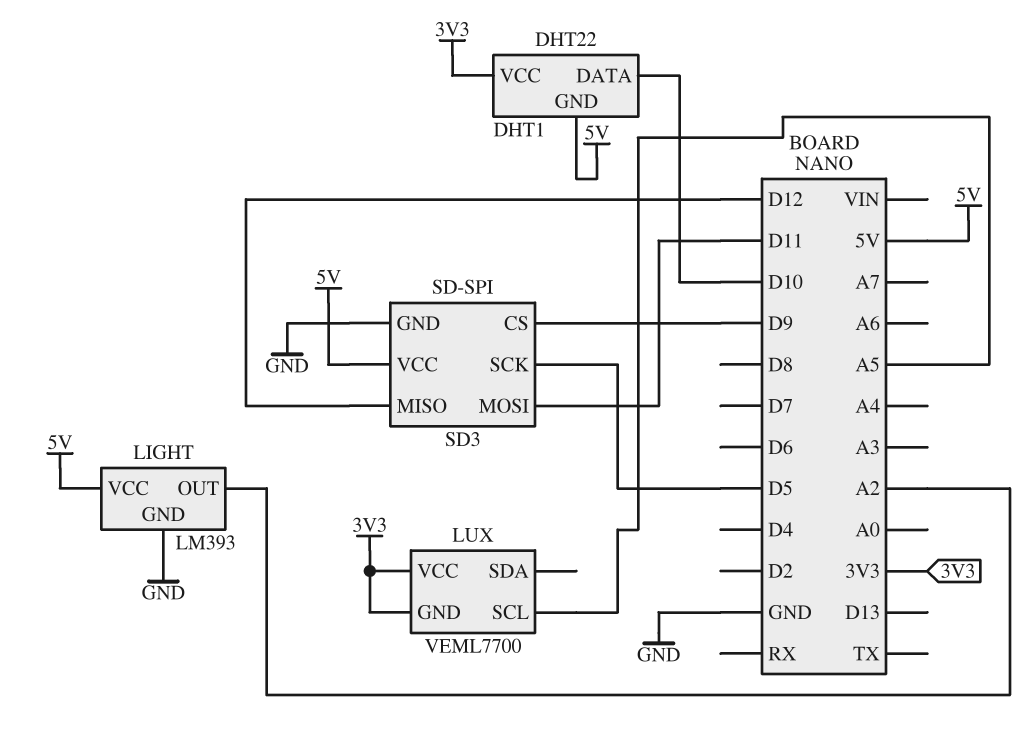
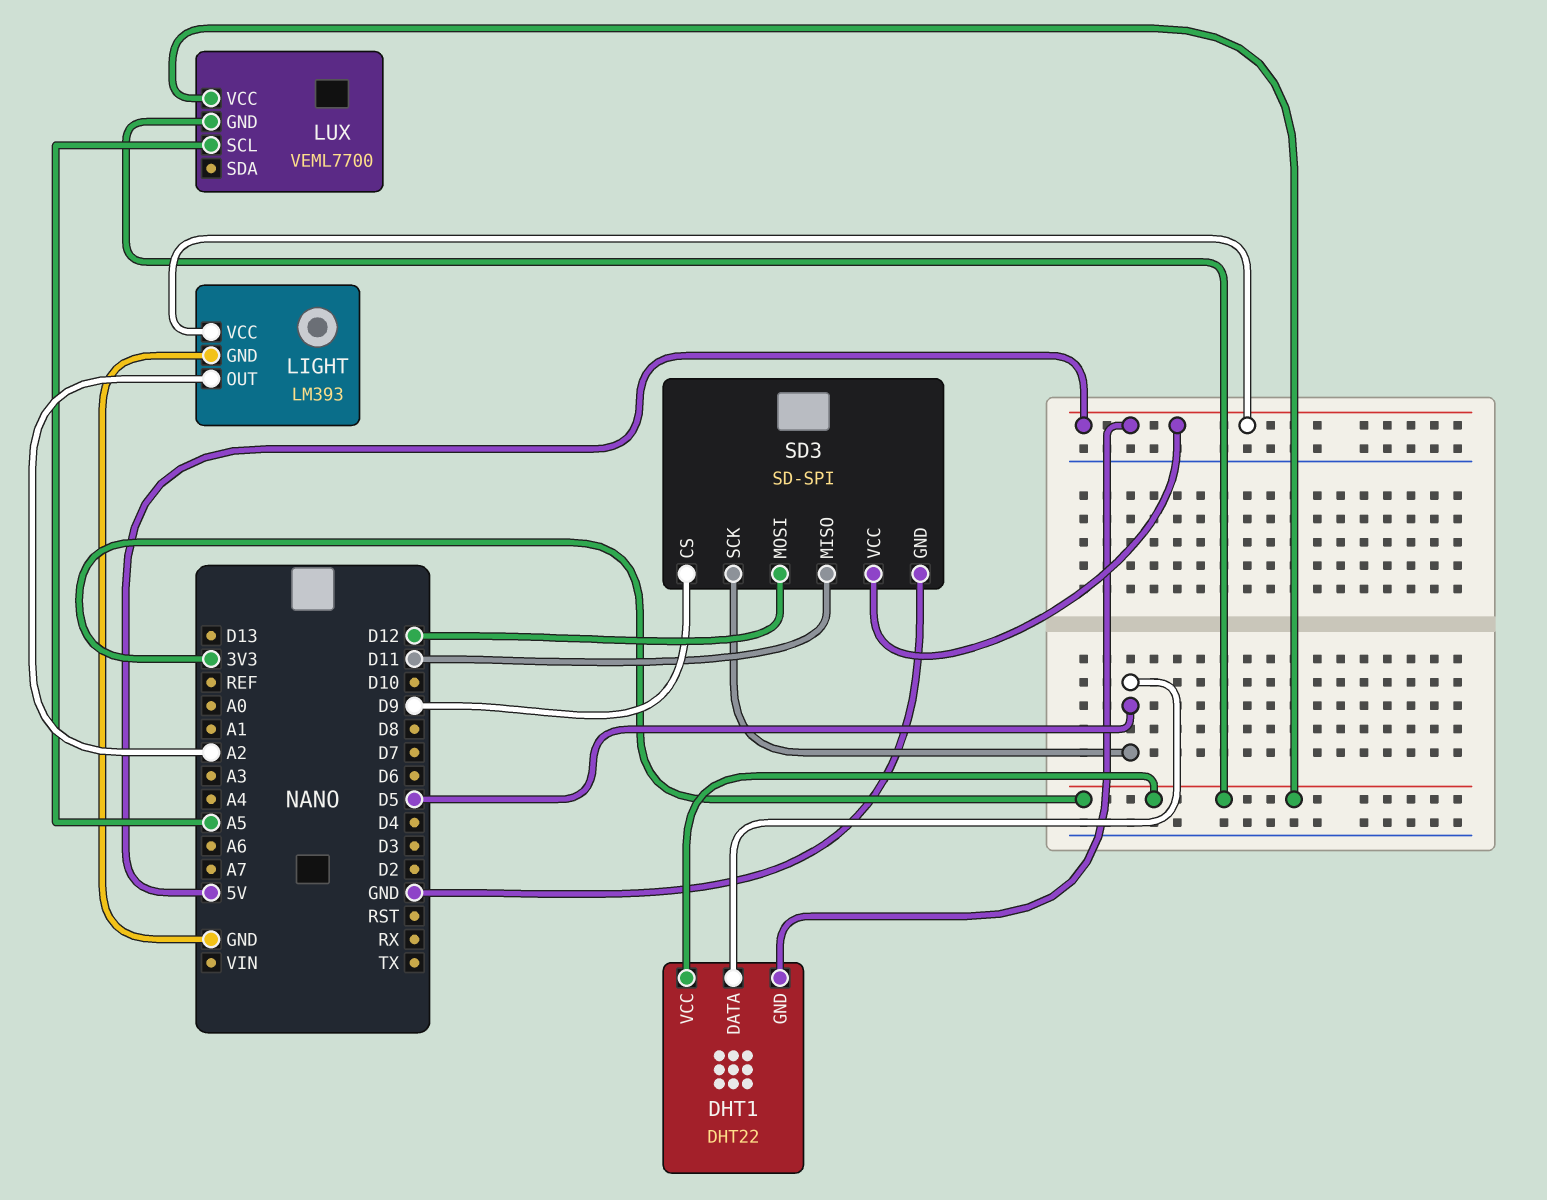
DHT1 pin DATA: D10 -> D5
SD3 pin MISO: D12 -> D11
SD3 pin MOSI: D11 -> D12

